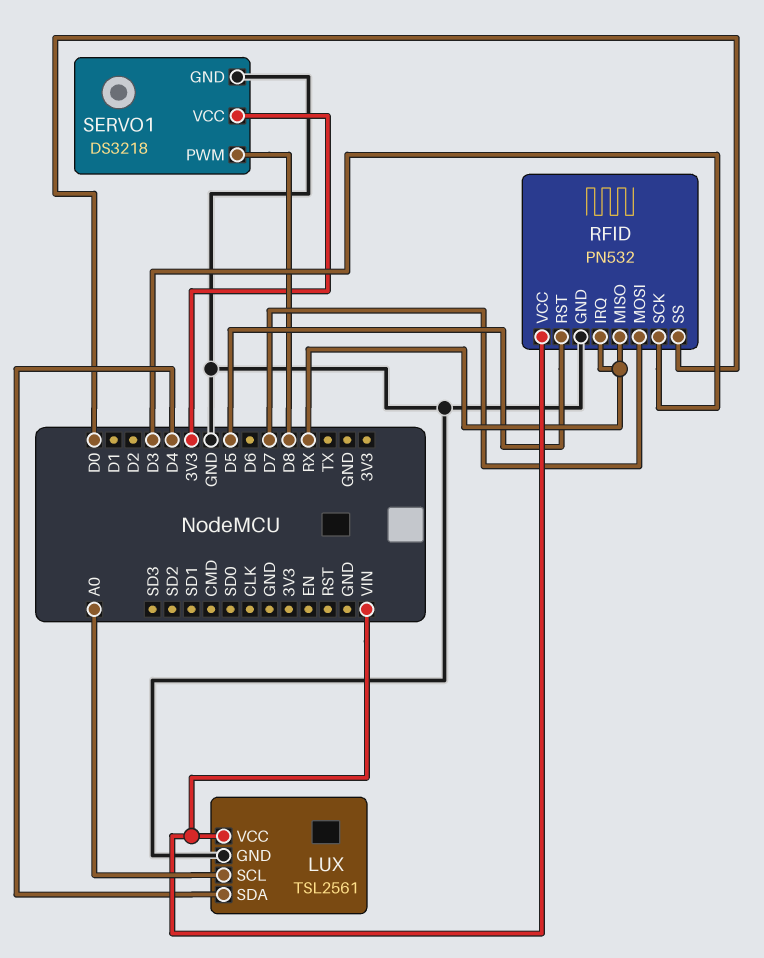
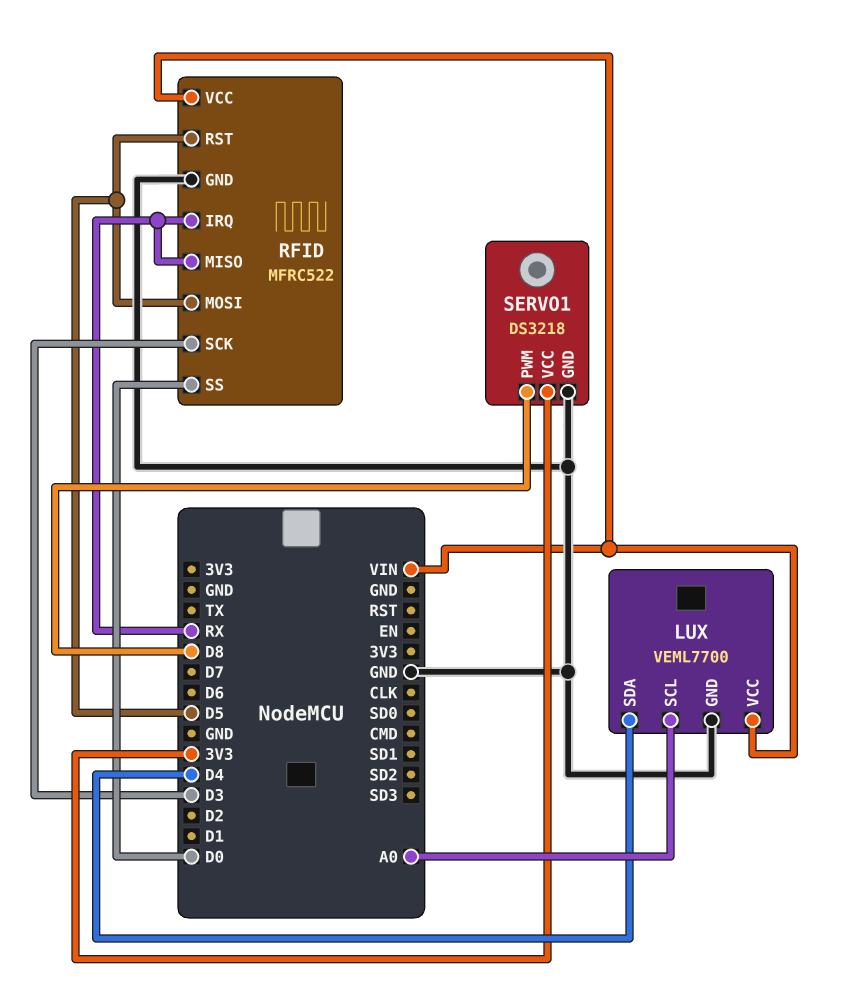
LUX: TSL2561 -> VEML7700
RFID: PN532 -> MFRC522
RFID pin MOSI: D7 -> D5

